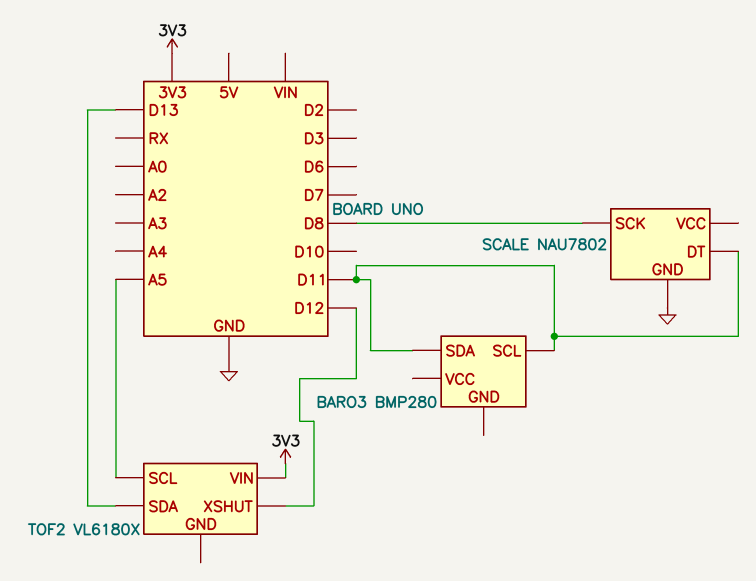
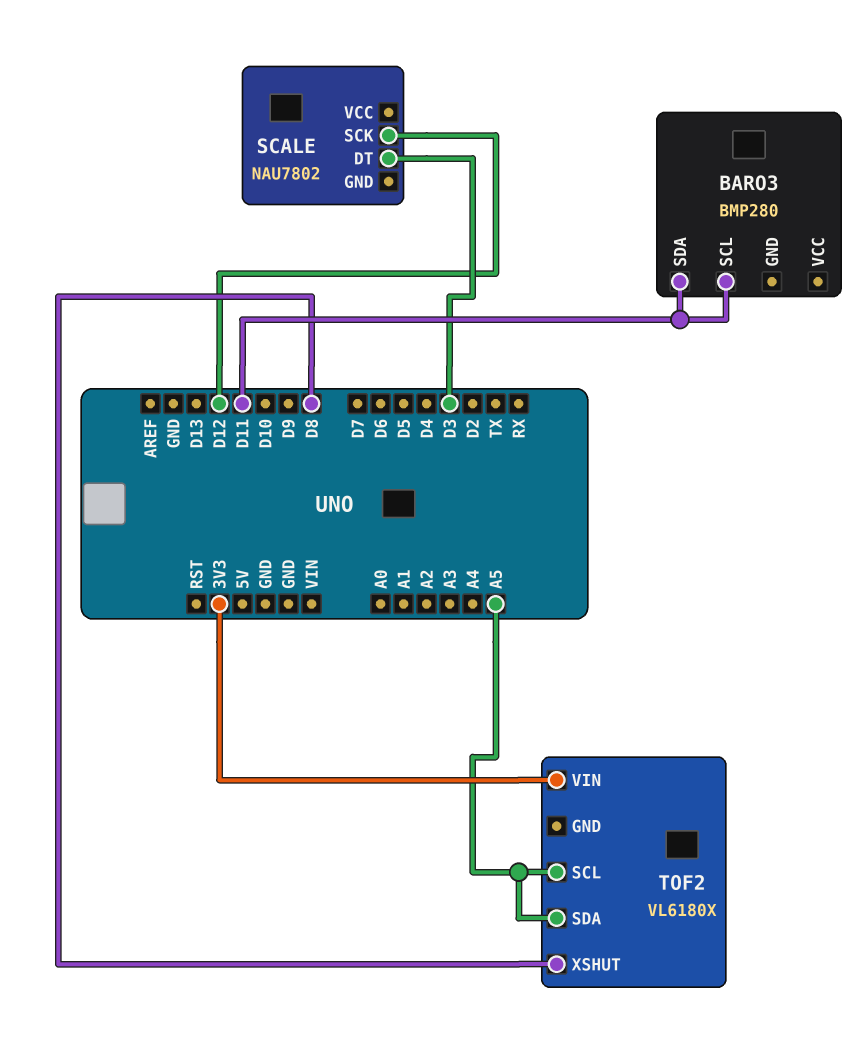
SCALE pin DT: D11 -> D3
SCALE pin GND: GND -> none
SCALE pin SCK: D8 -> D12
TOF2 pin SDA: D13 -> A5
TOF2 pin XSHUT: D12 -> D8

